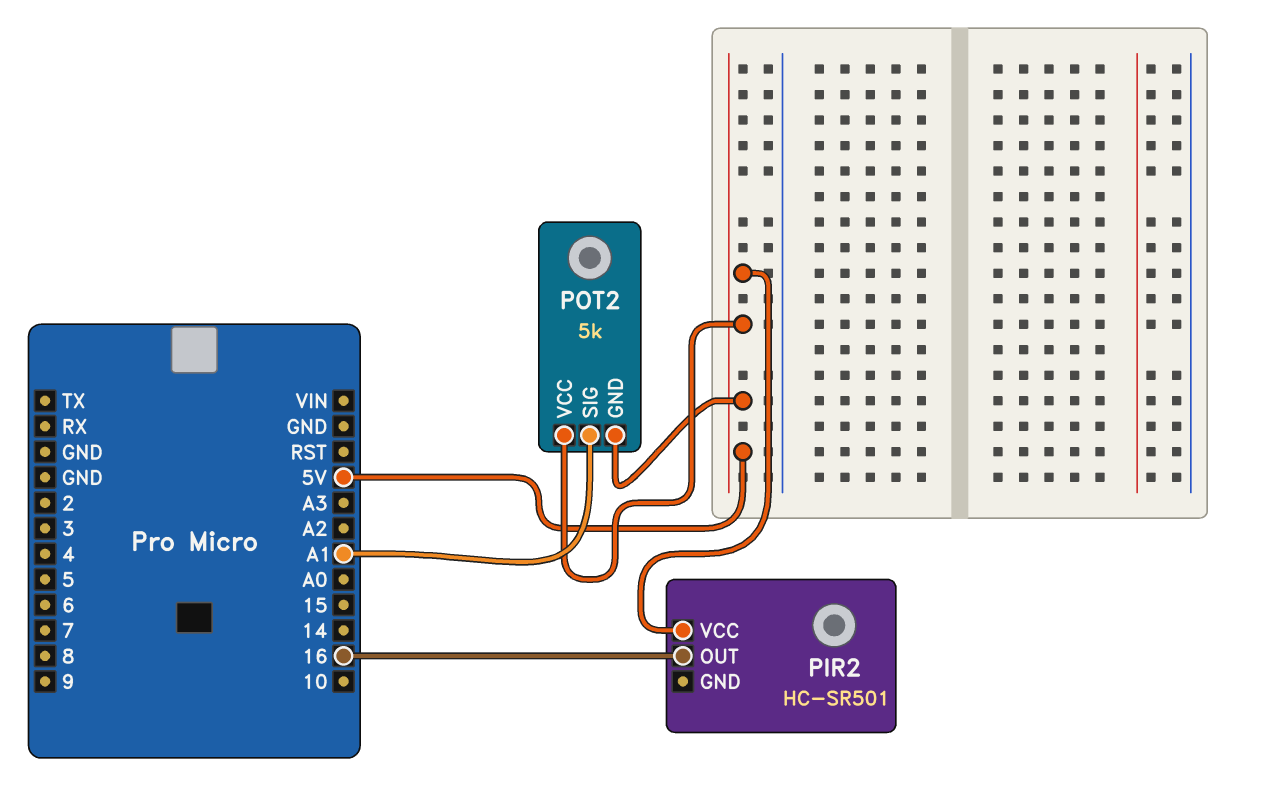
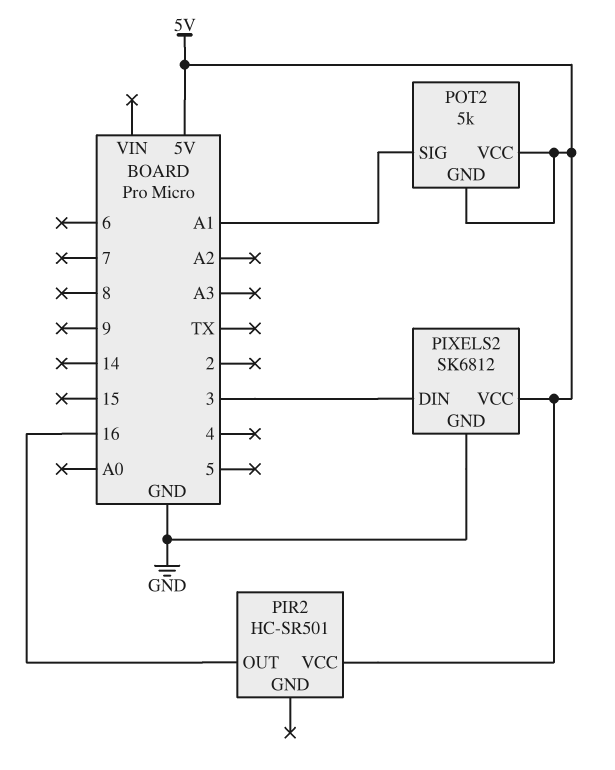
PIXELS2: none -> SK6812
PIXELS2 pin DIN: none -> 3
PIXELS2 pin GND: none -> GND
PIXELS2 pin VCC: none -> 5V

